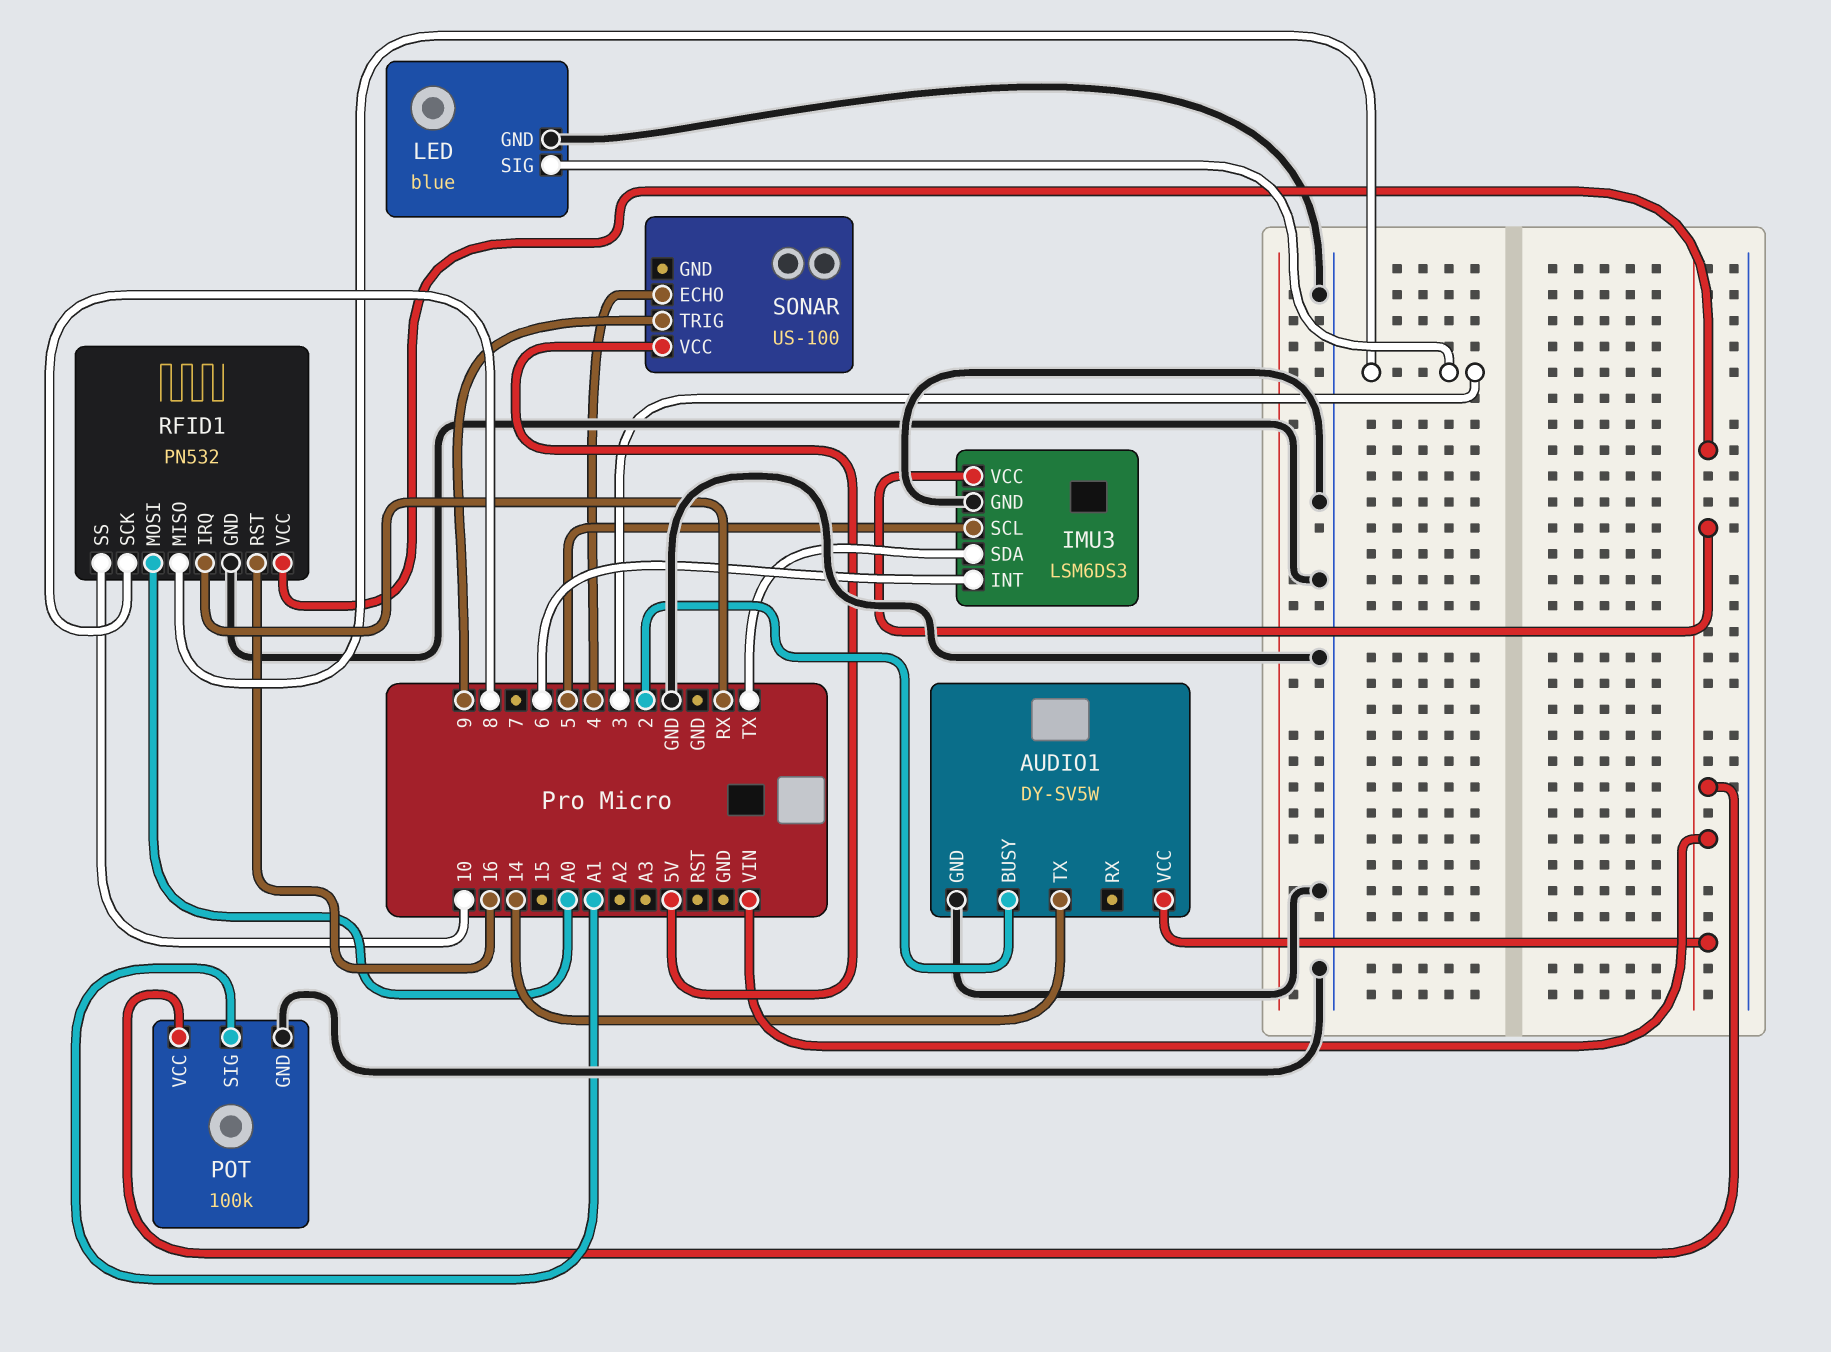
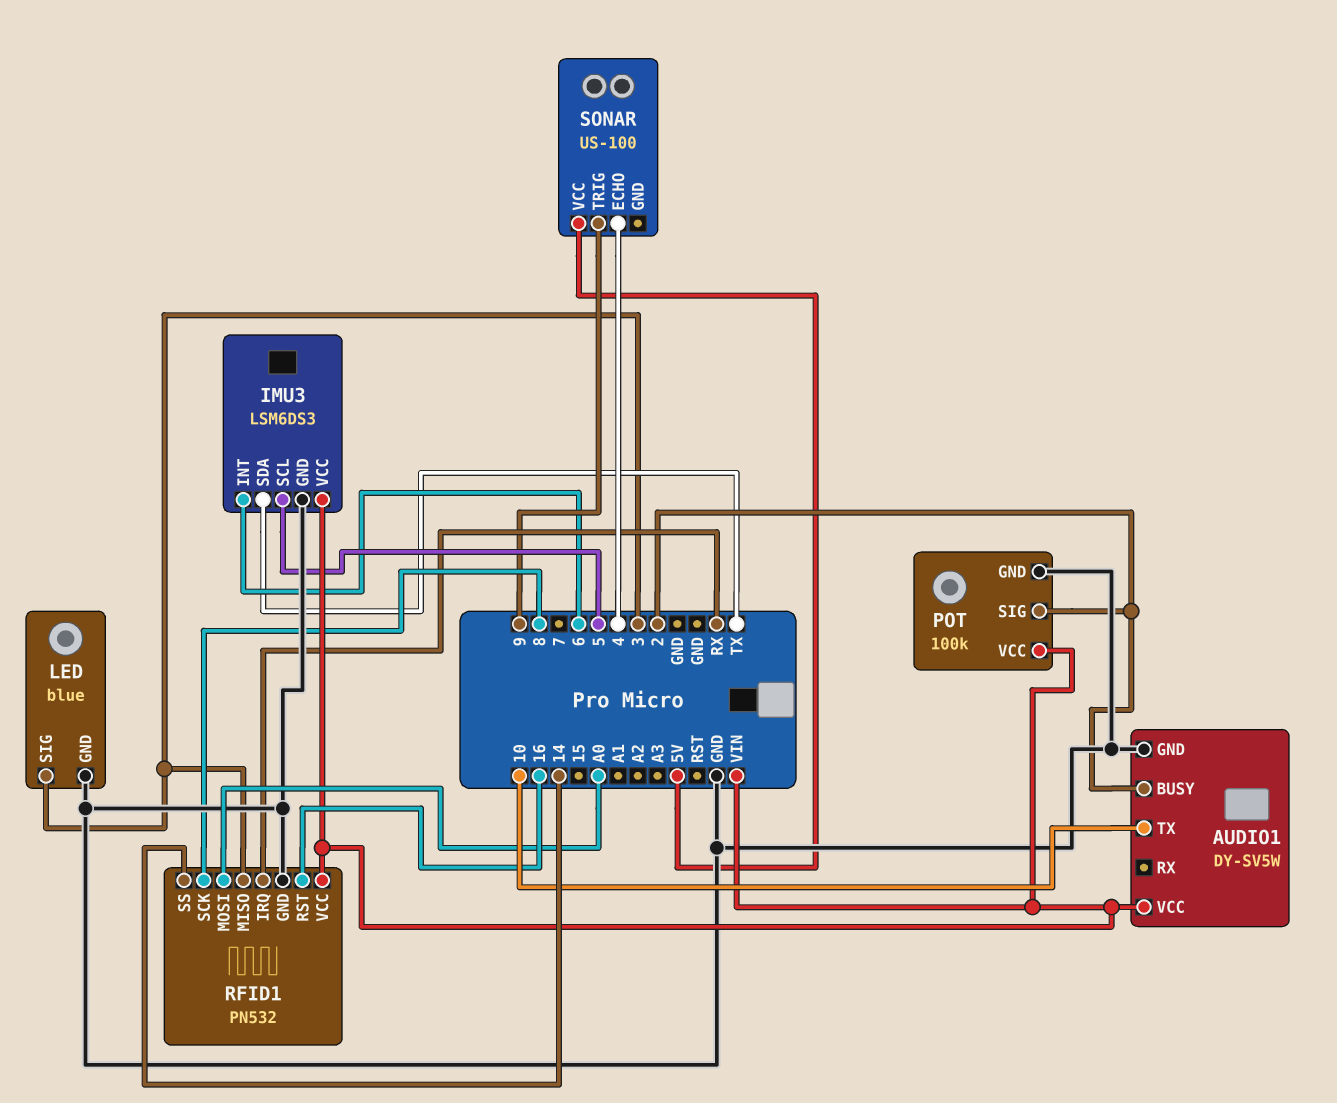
AUDIO1 pin TX: 14 -> 10
POT pin SIG: A1 -> 2
RFID1 pin SS: 10 -> 14

